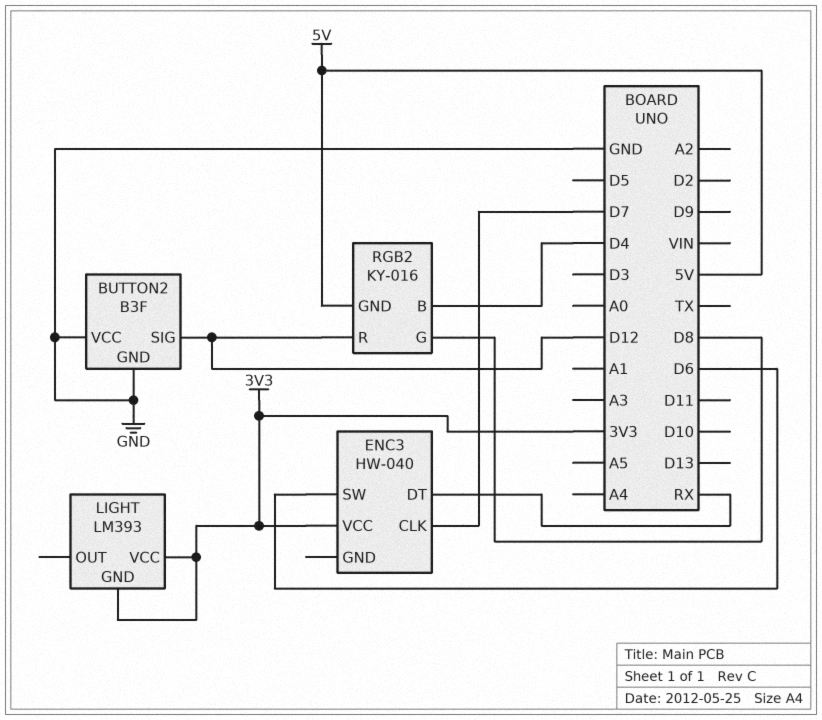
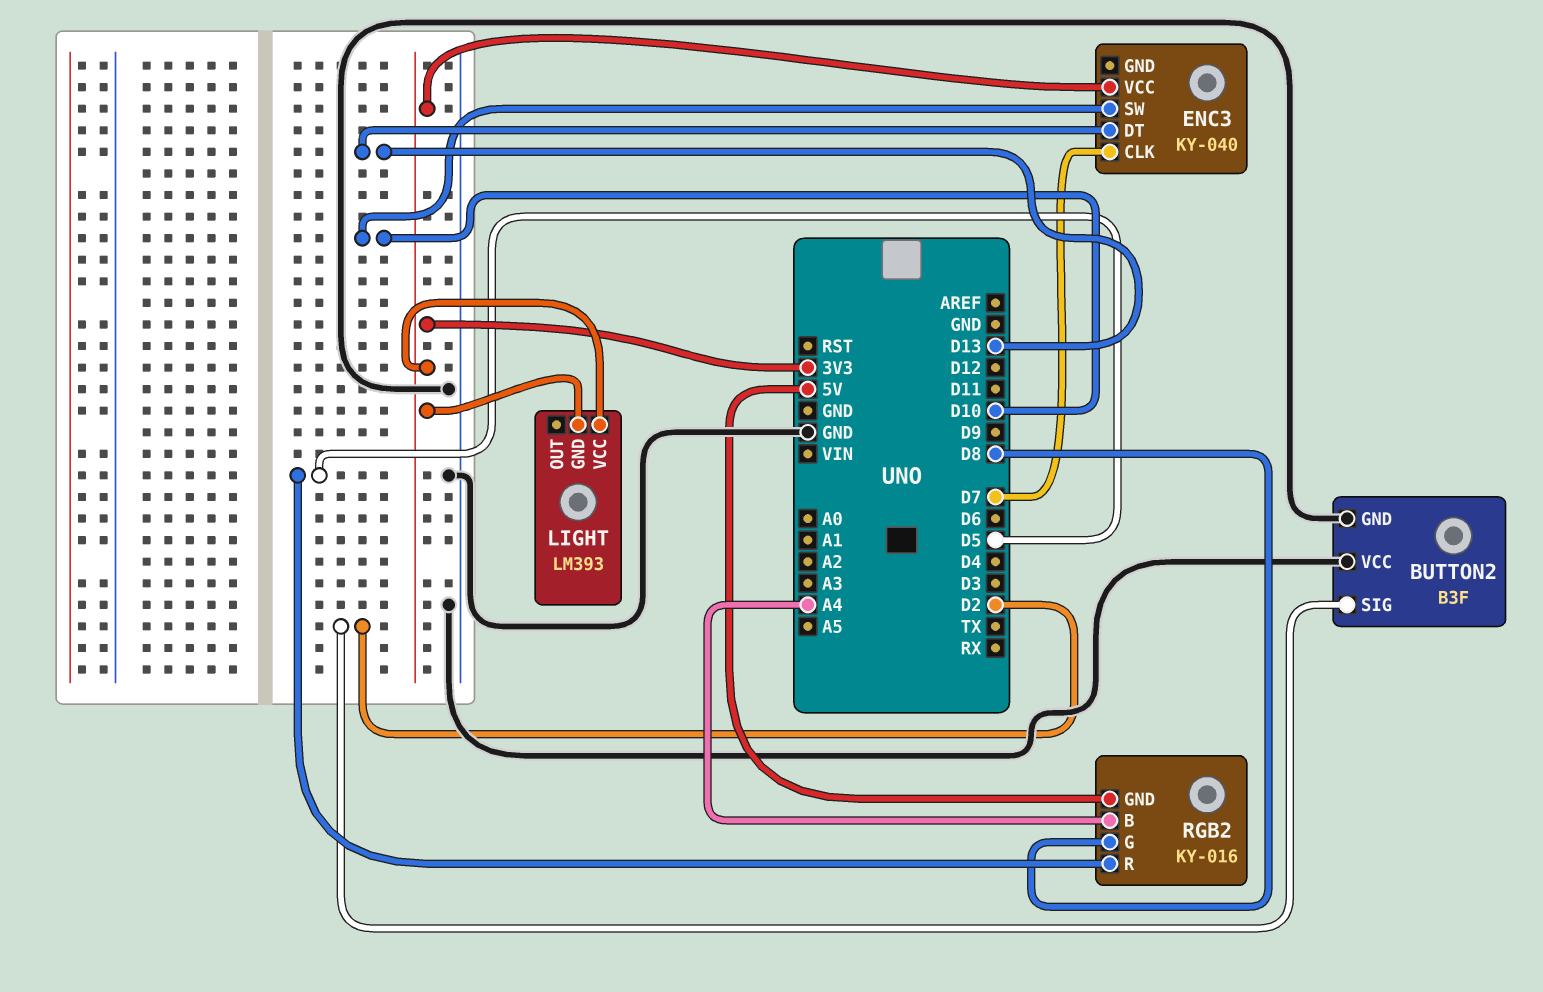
BUTTON2 pin SIG: D12 -> D2
ENC3: HW-040 -> KY-040
ENC3 pin DT: RX -> D13
ENC3 pin SW: D6 -> D10
RGB2 pin B: D4 -> A4
RGB2 pin R: D12 -> D5

